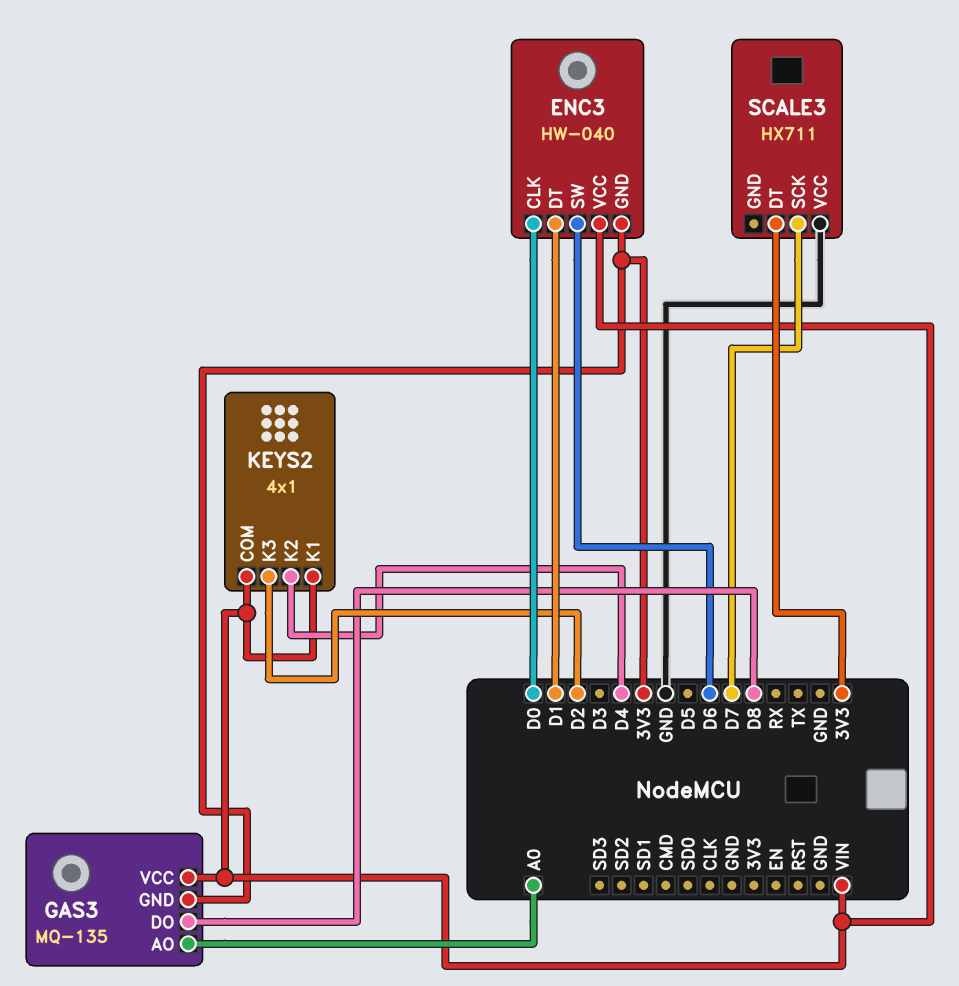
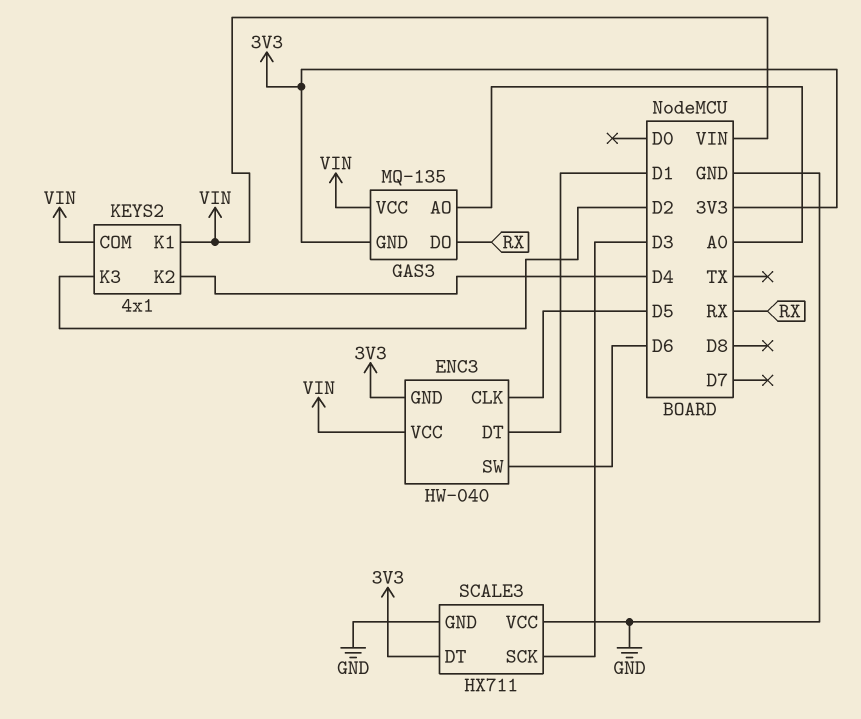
ENC3 pin CLK: D0 -> D5
GAS3 pin DO: D8 -> RX
SCALE3 pin GND: none -> GND
SCALE3 pin SCK: D7 -> D3

